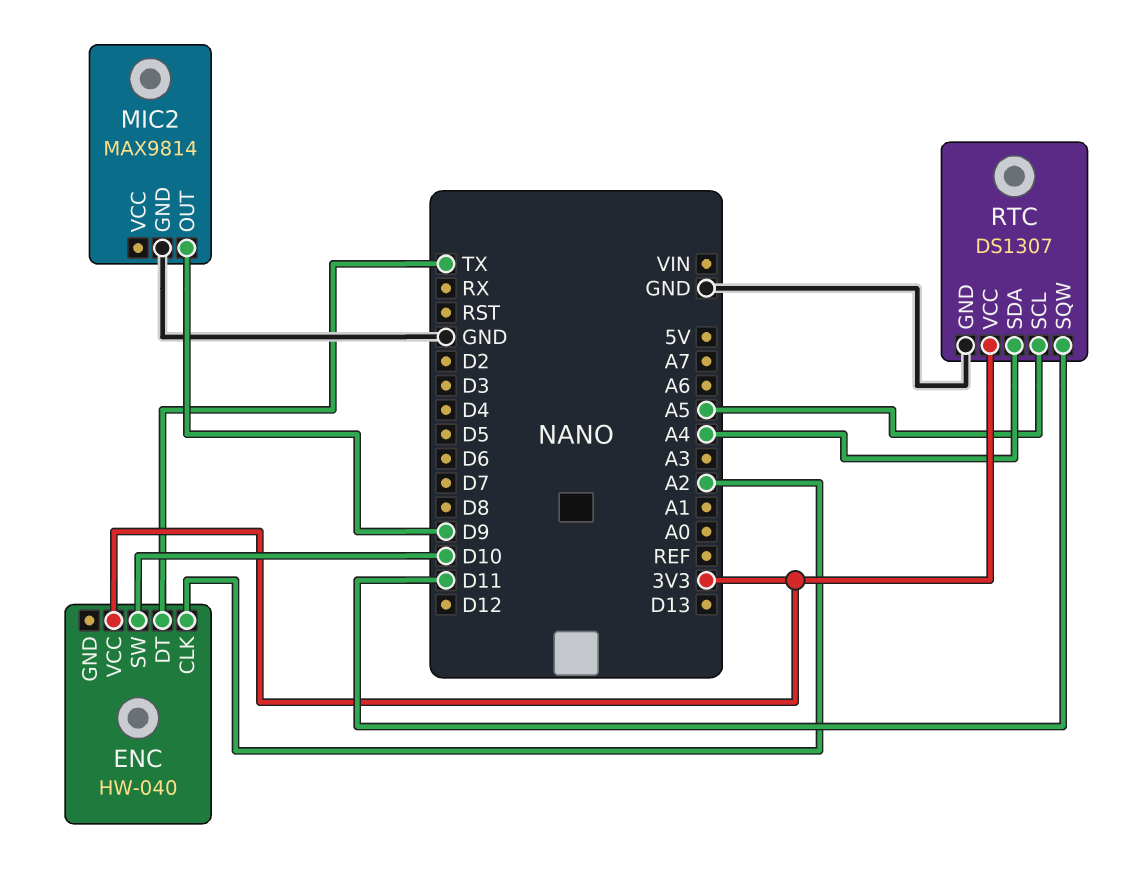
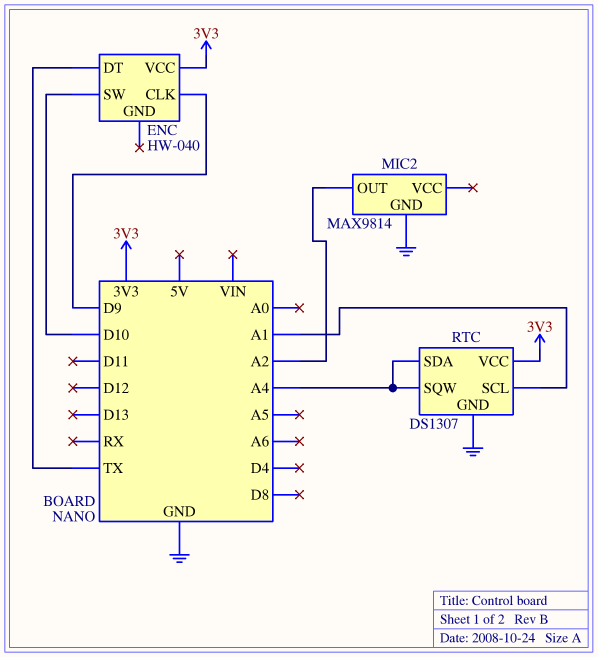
ENC pin CLK: A2 -> D9
MIC2 pin OUT: D9 -> A2
RTC pin SCL: A5 -> A1
RTC pin SQW: D11 -> A4

